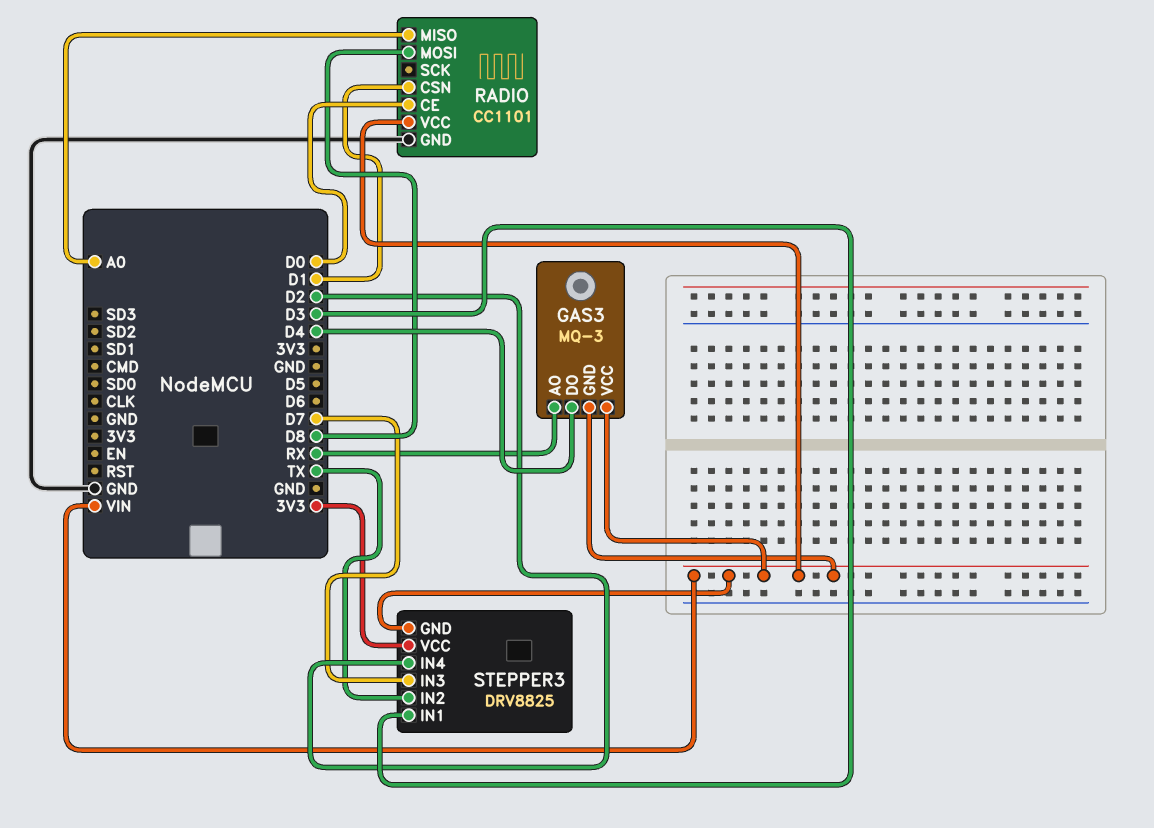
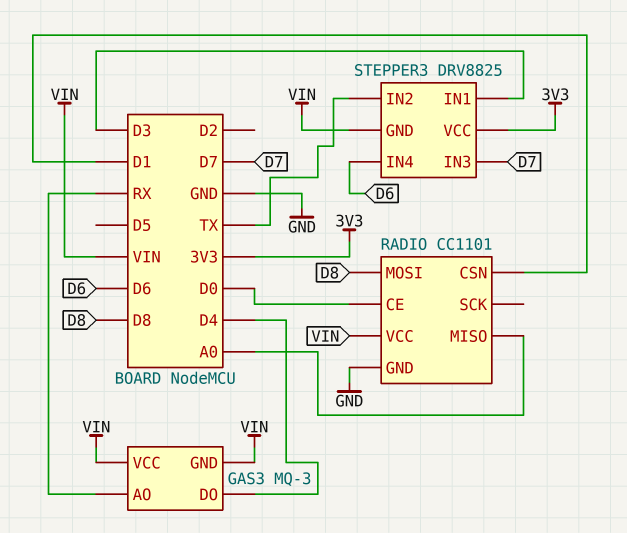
STEPPER3 pin IN4: D2 -> D6

